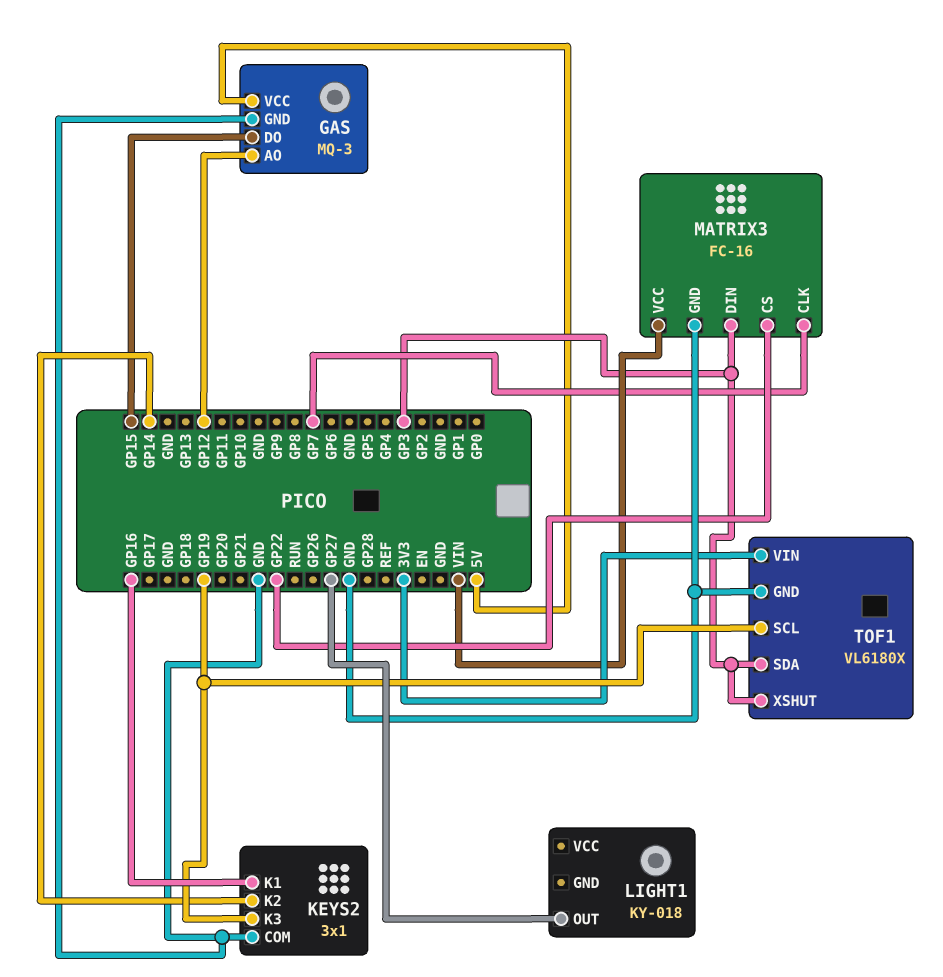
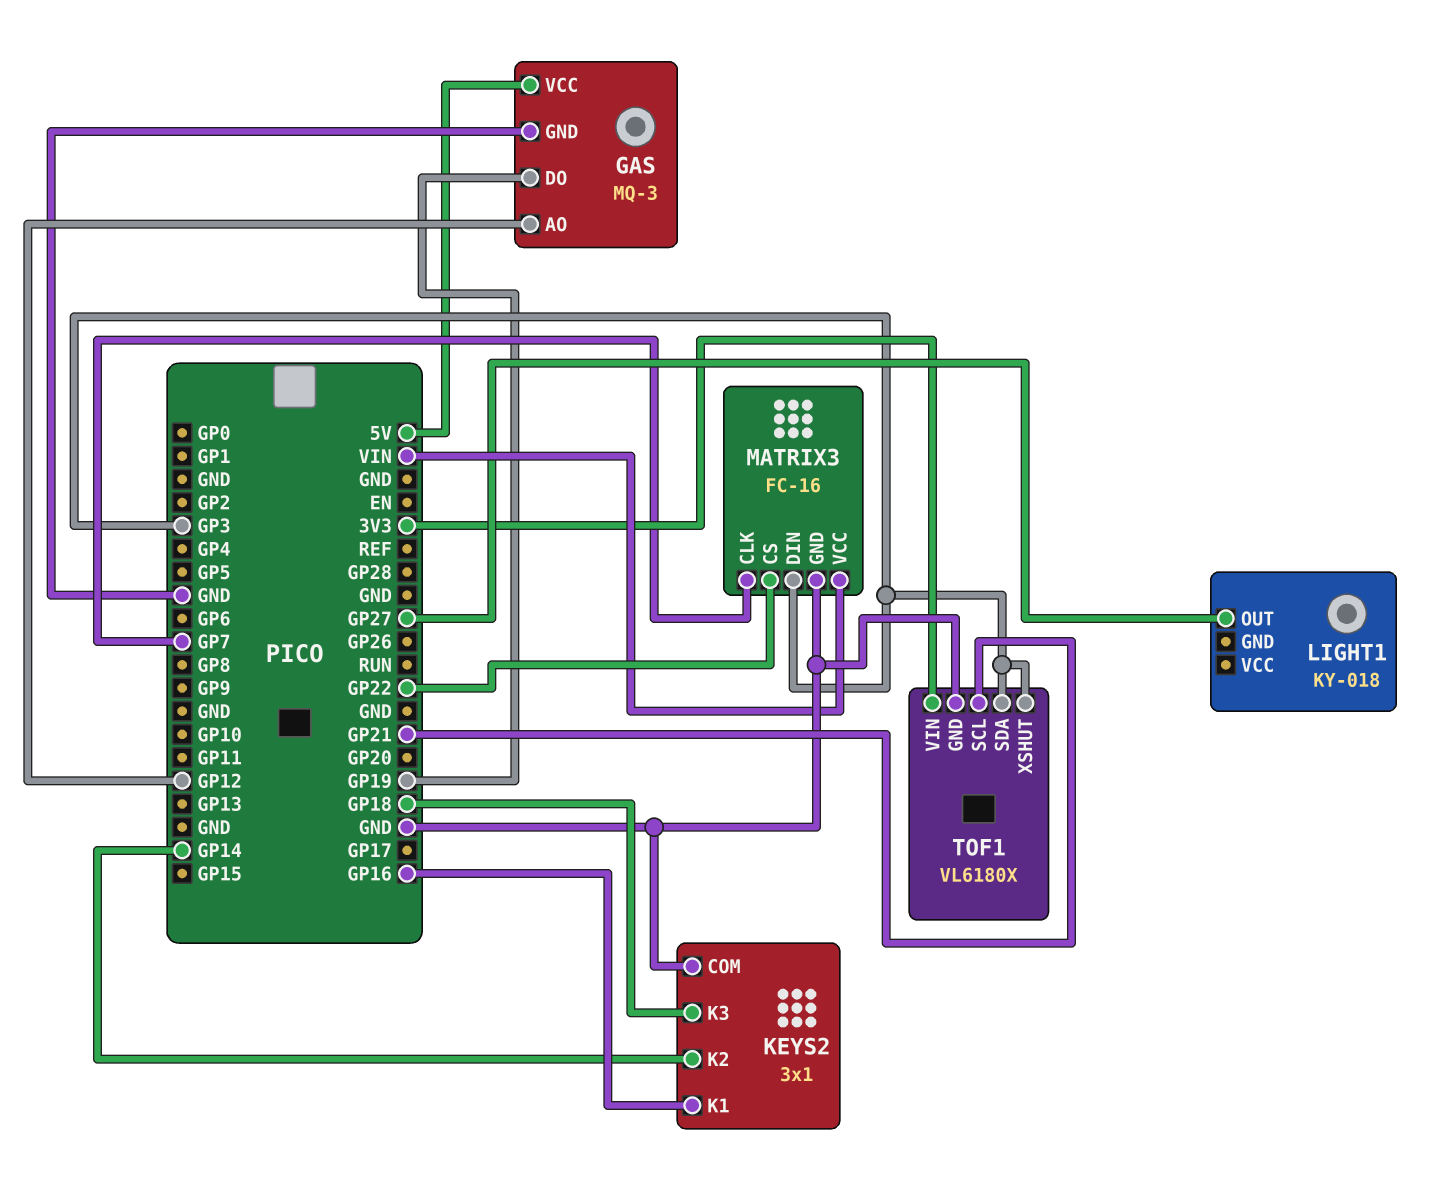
GAS pin DO: GP15 -> GP19
KEYS2 pin K3: GP19 -> GP18
TOF1 pin SCL: GP19 -> GP21

